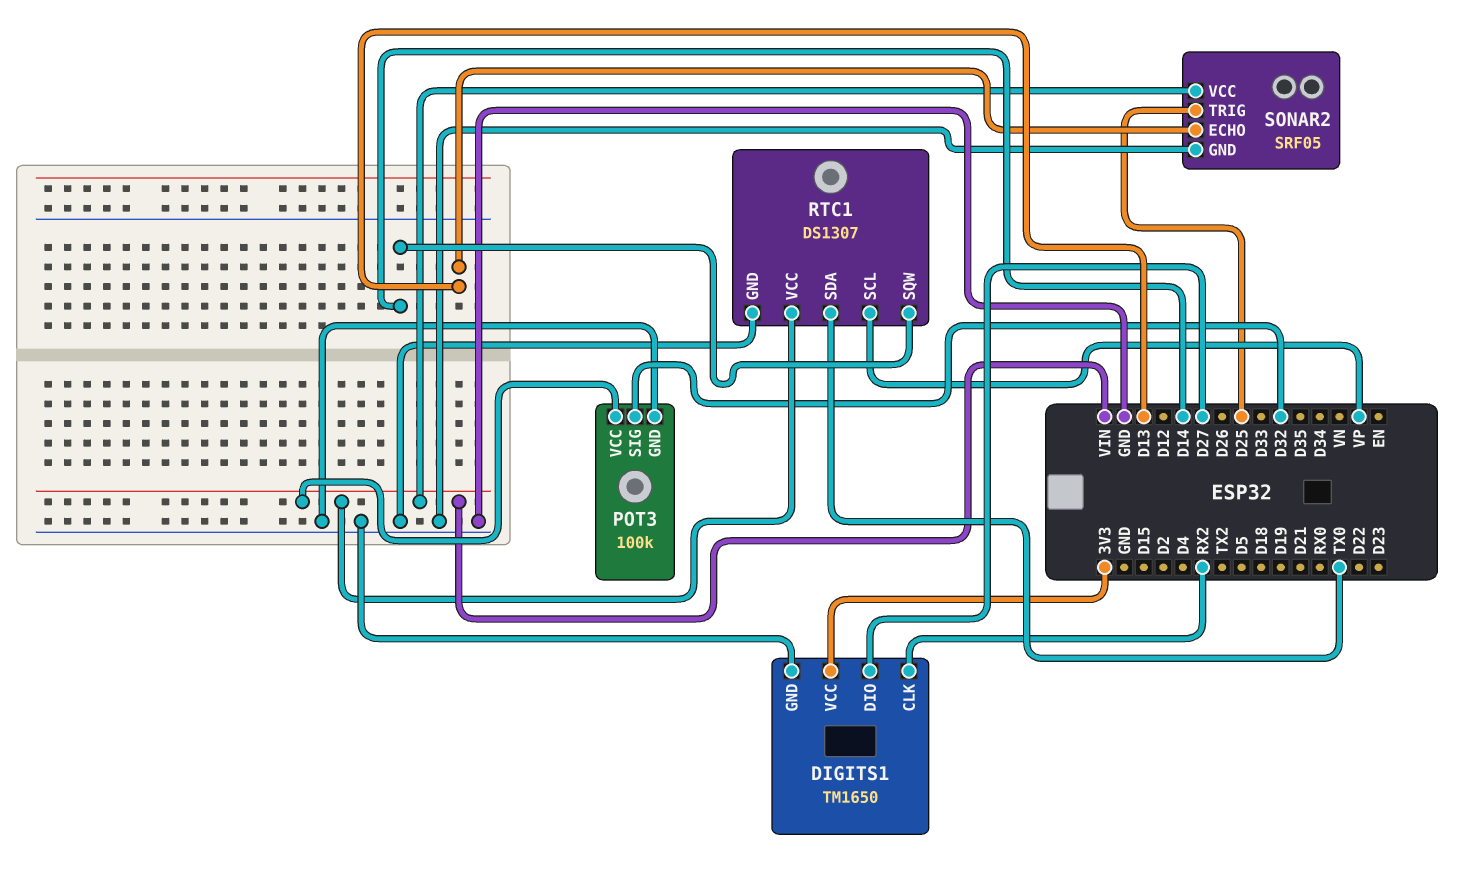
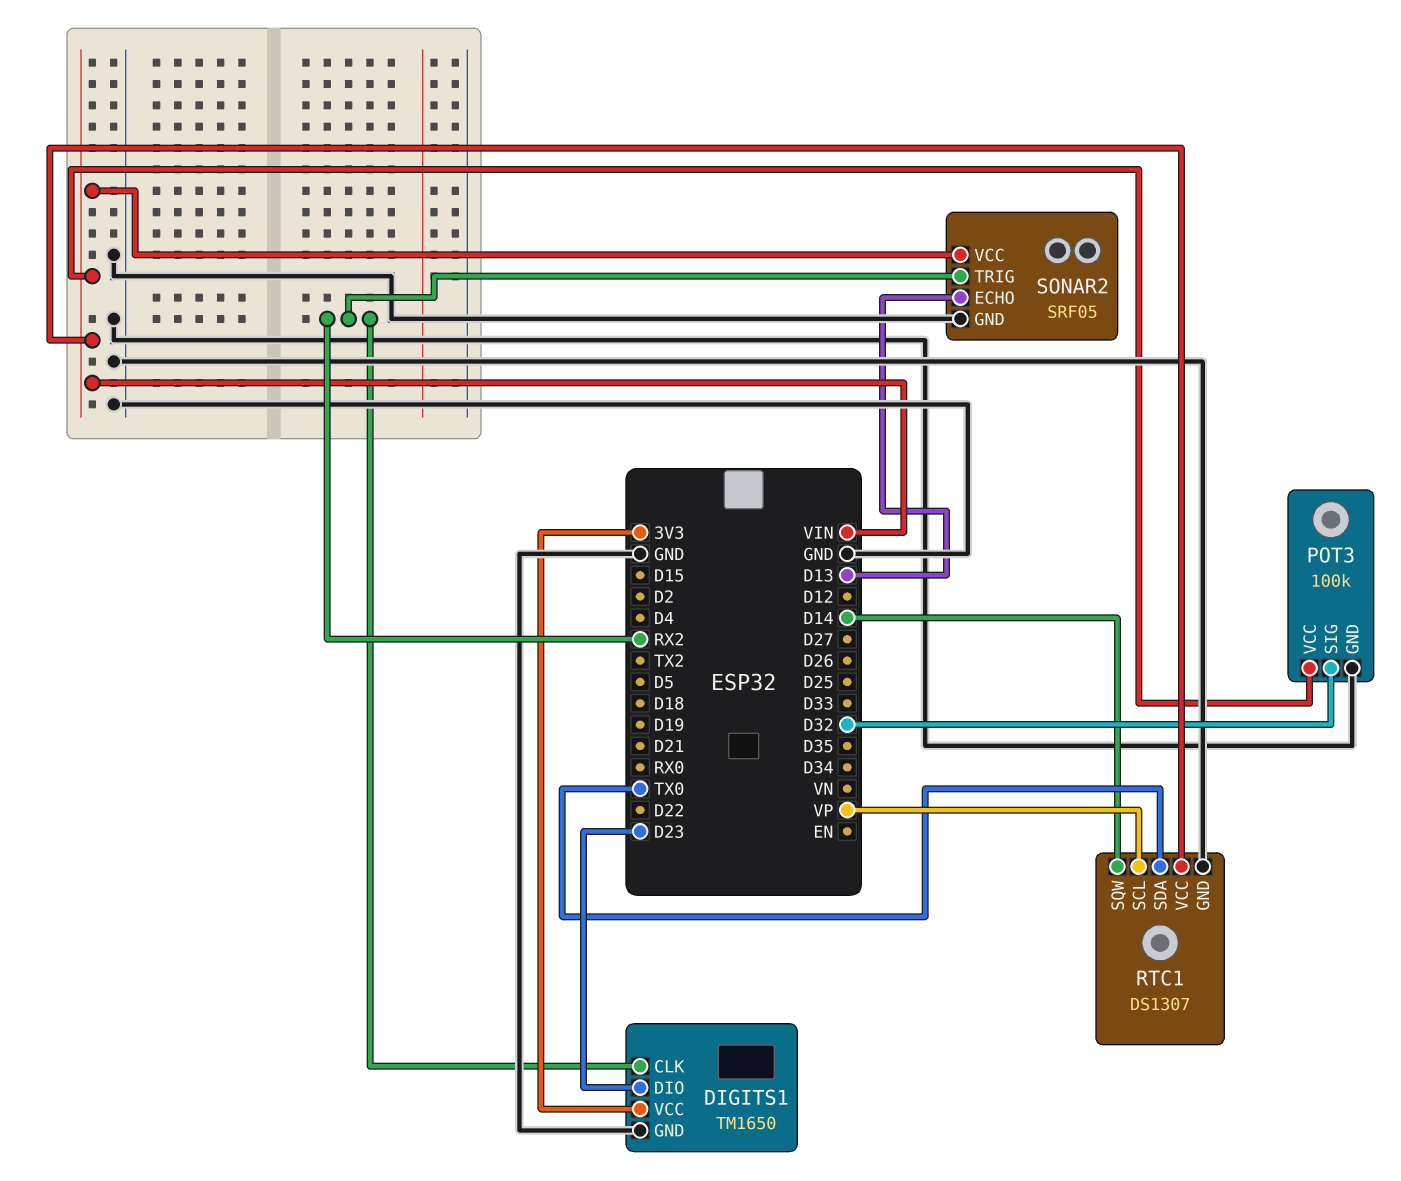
DIGITS1 pin DIO: D27 -> D23
SONAR2 pin TRIG: D25 -> RX2

